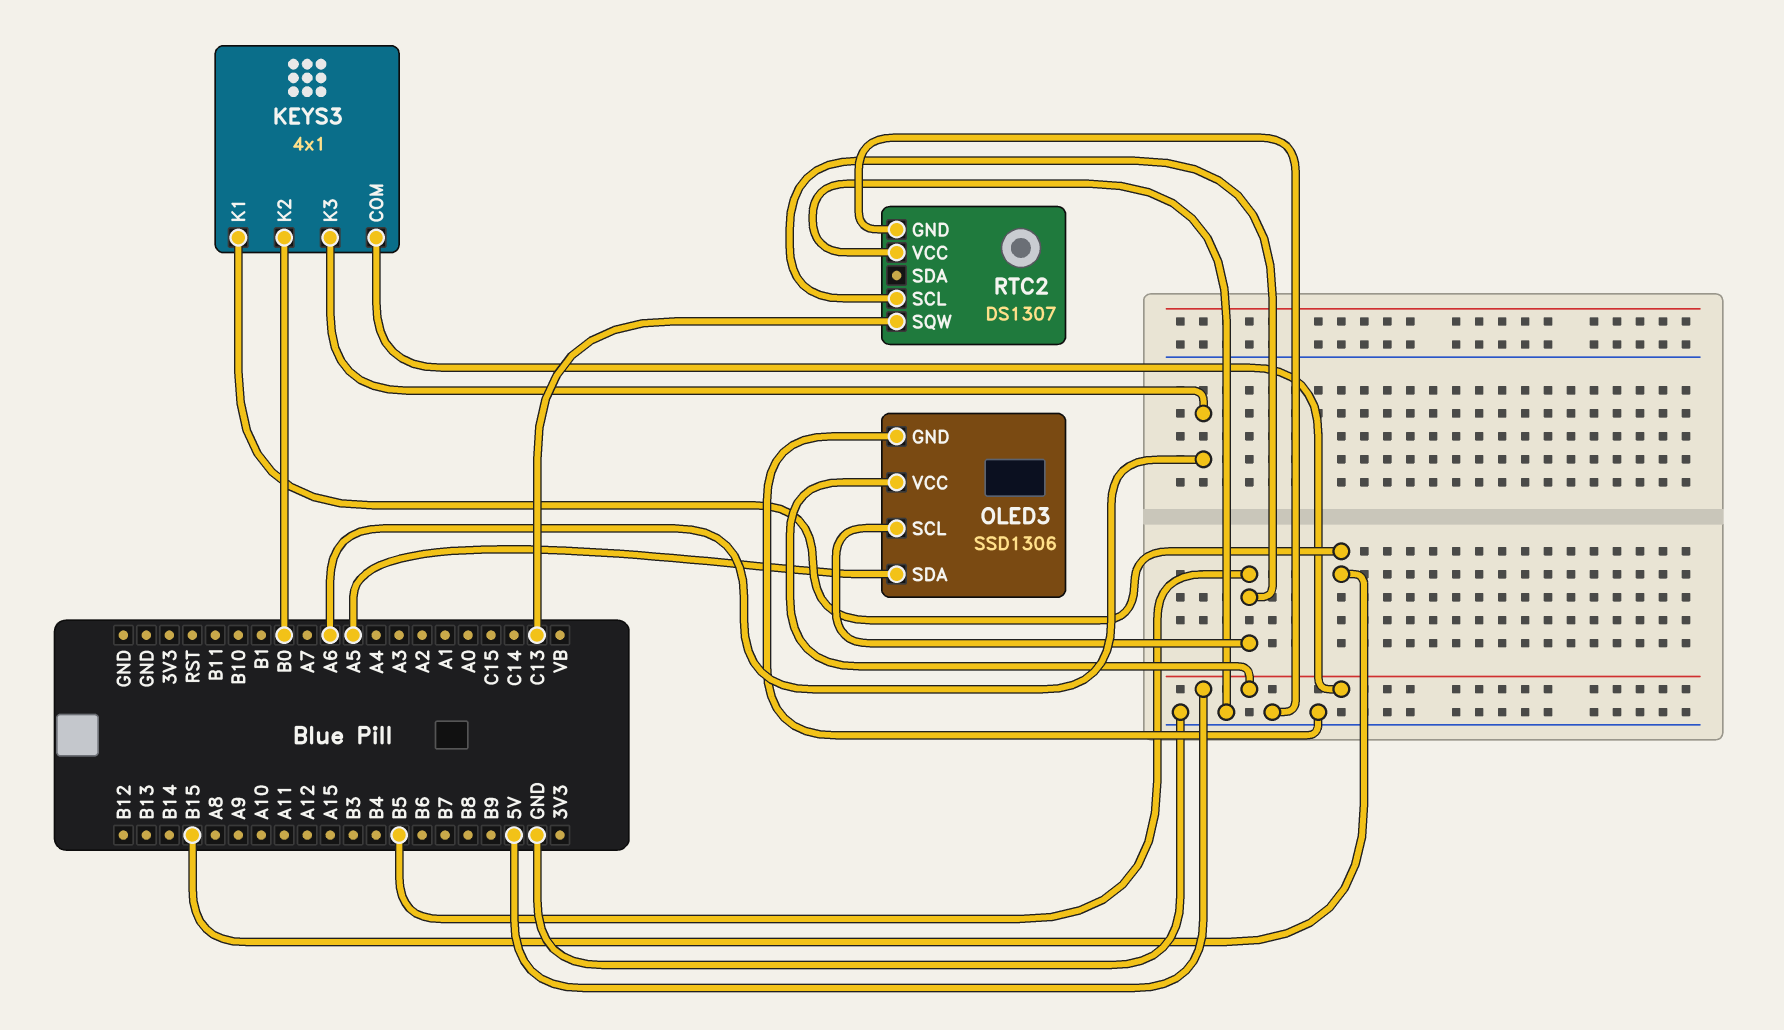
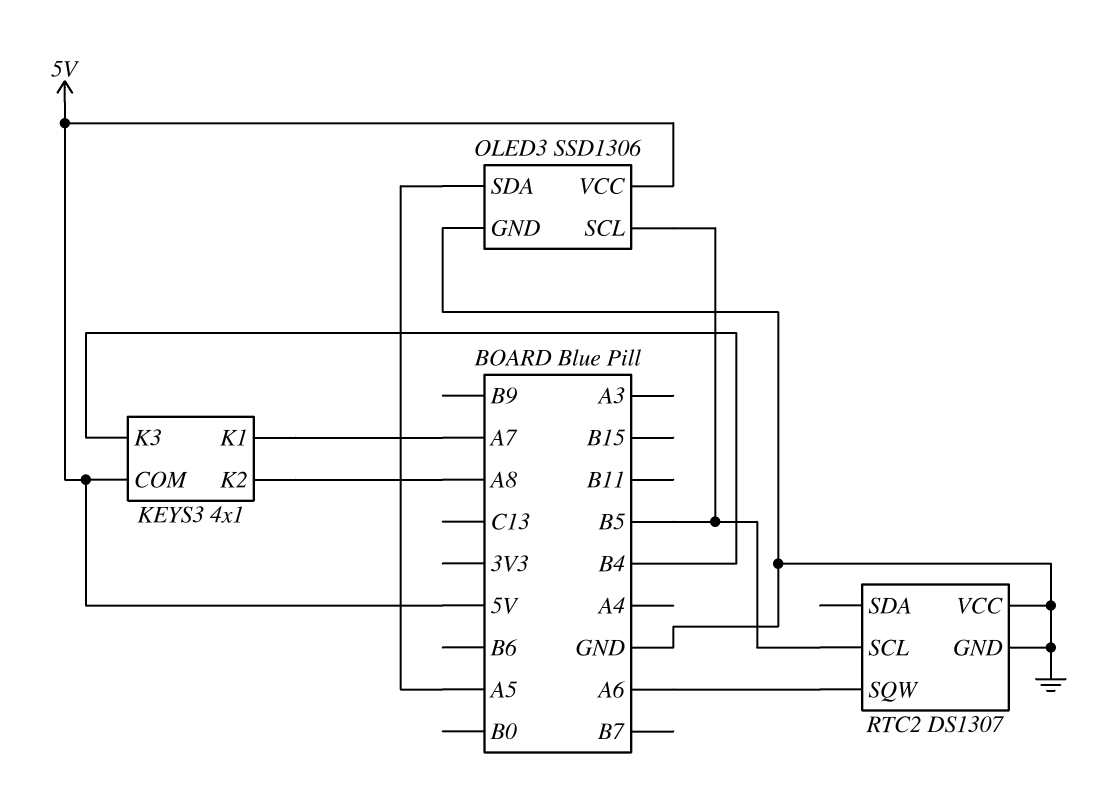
KEYS3 pin K1: B15 -> A7
KEYS3 pin K2: B0 -> A8
KEYS3 pin K3: A6 -> B4
RTC2 pin SQW: C13 -> A6

